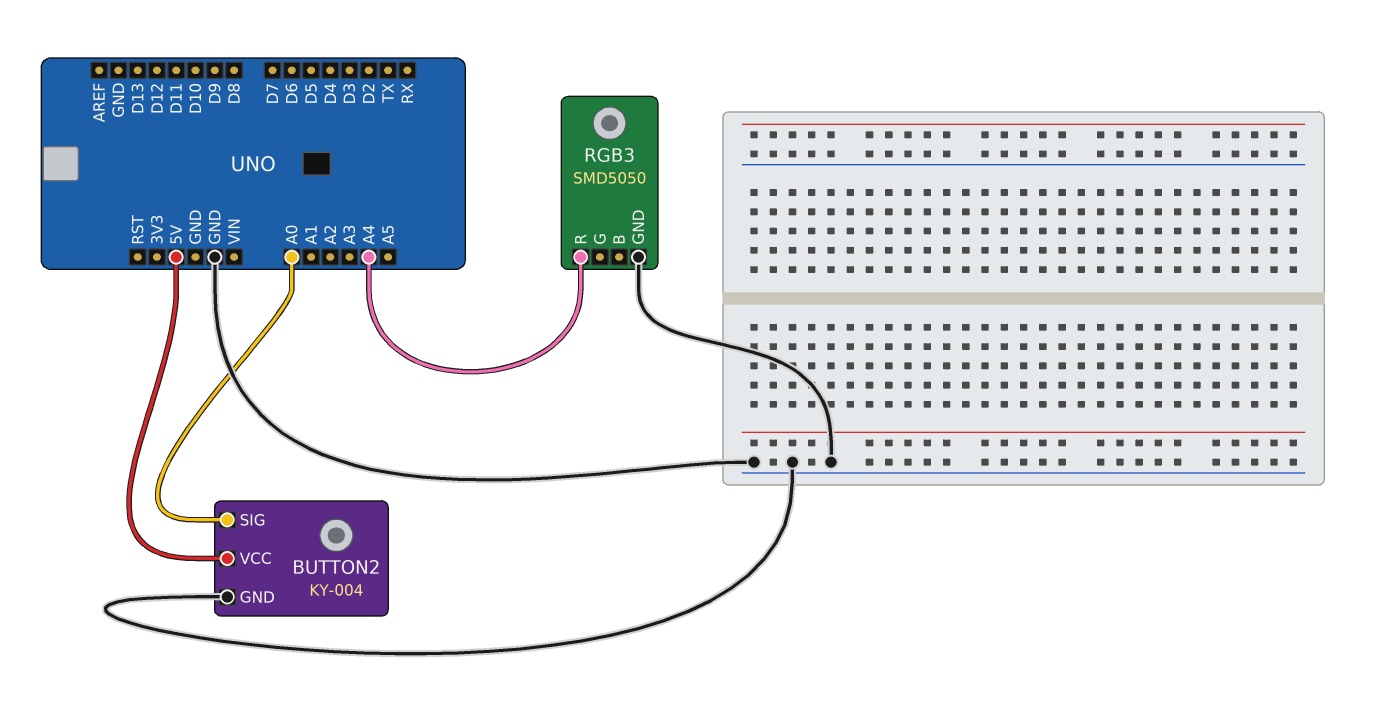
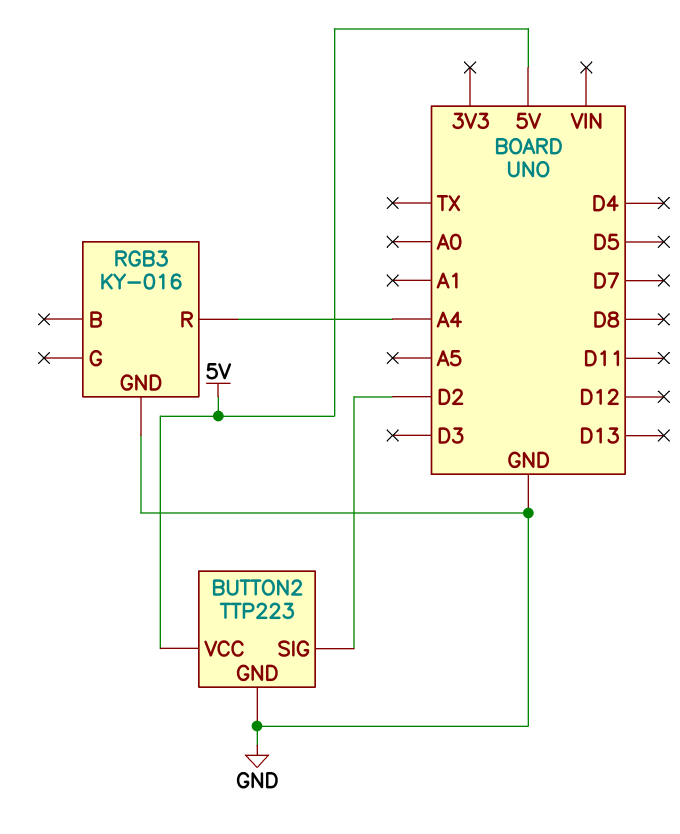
BUTTON2: KY-004 -> TTP223
BUTTON2 pin SIG: A0 -> D2
RGB3: SMD5050 -> KY-016

